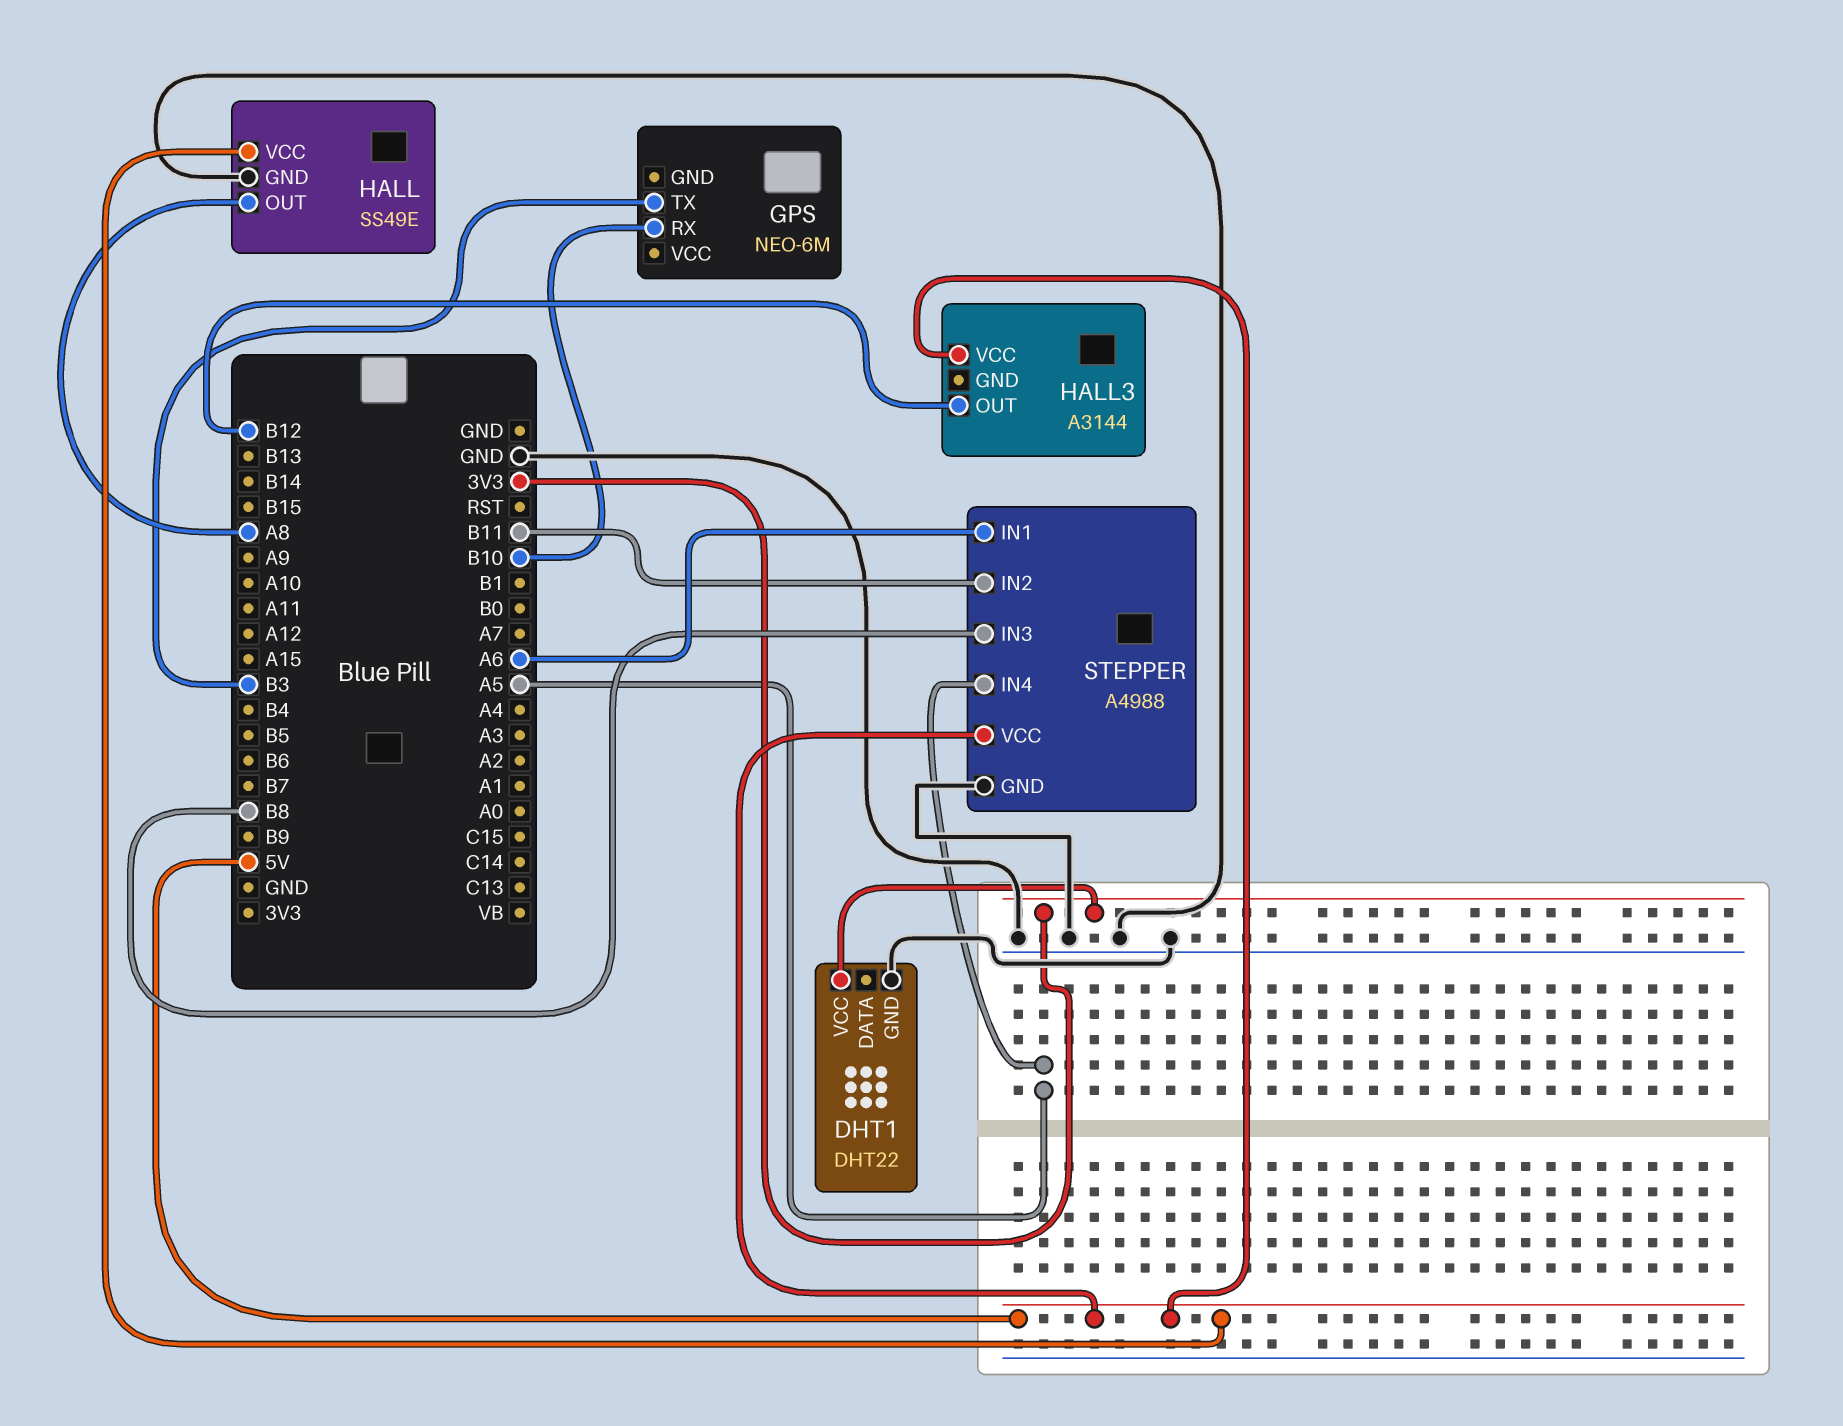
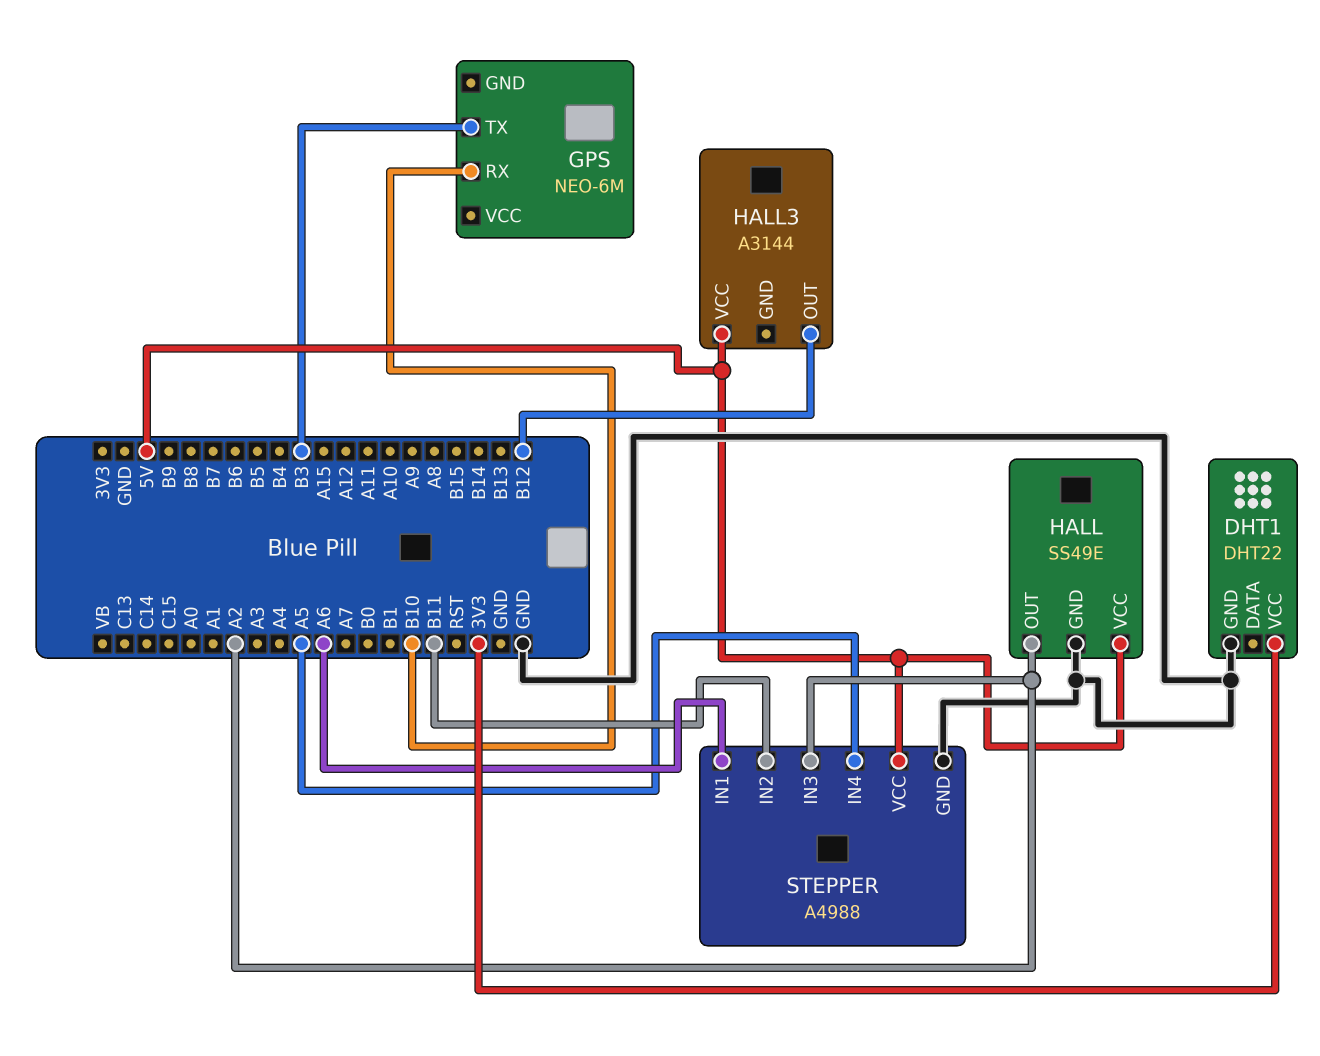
HALL pin OUT: A8 -> A2
STEPPER pin IN3: B8 -> A2

